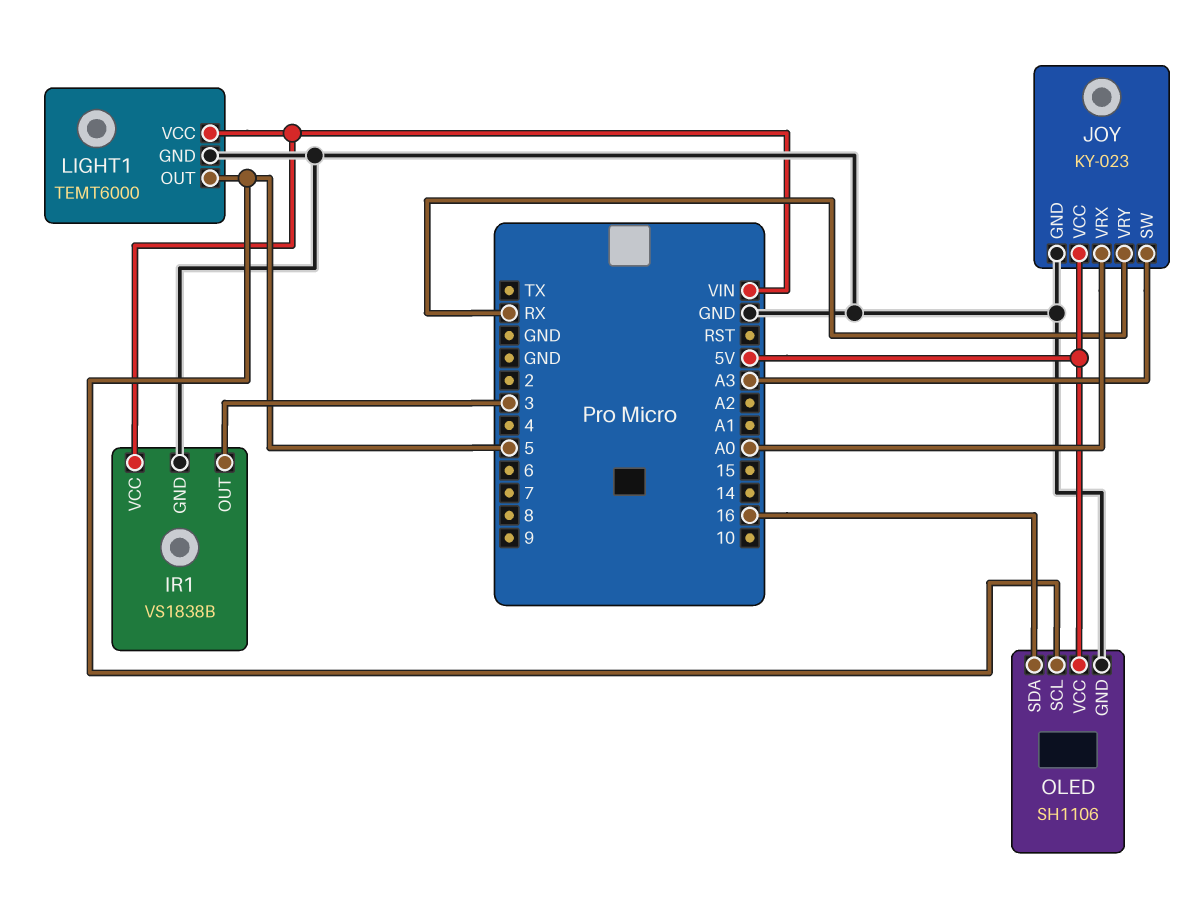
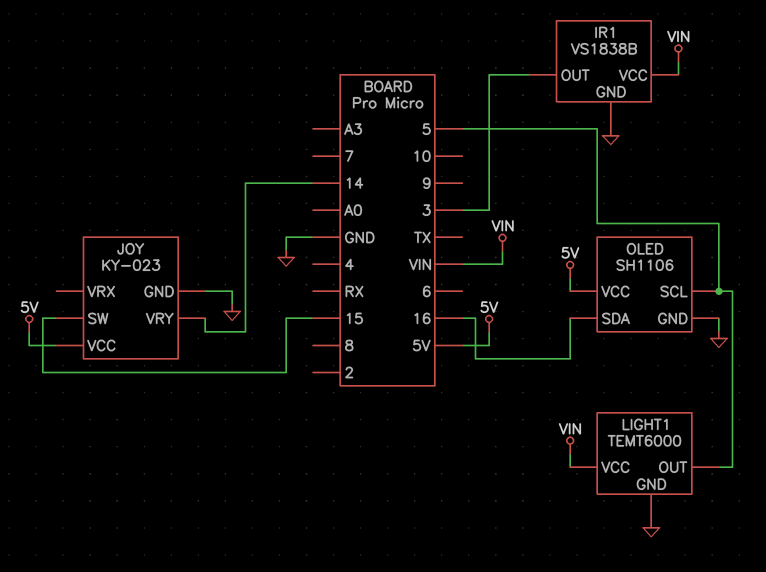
JOY pin SW: A3 -> 15
JOY pin VRX: A0 -> none
JOY pin VRY: RX -> 14

